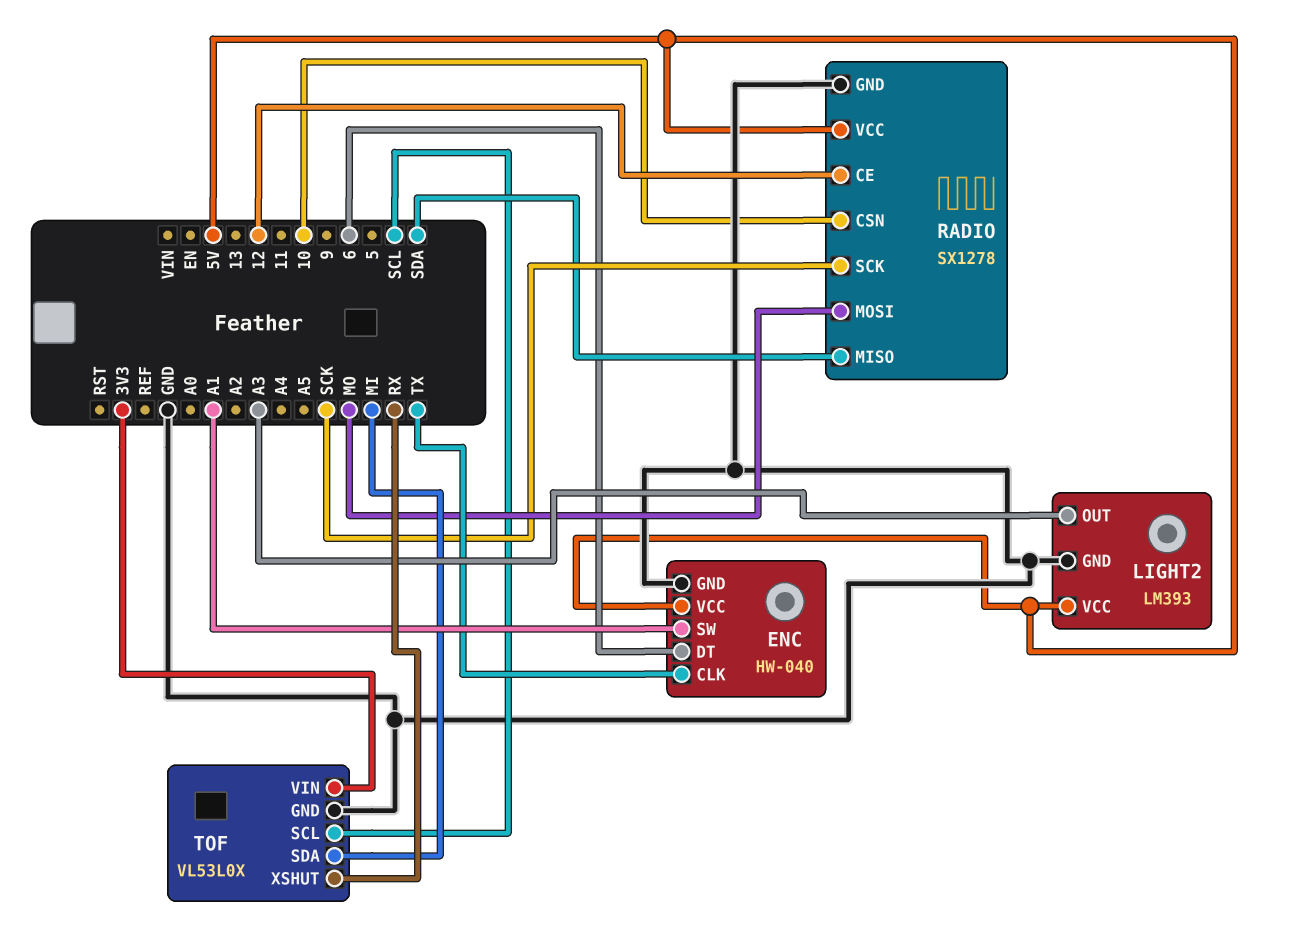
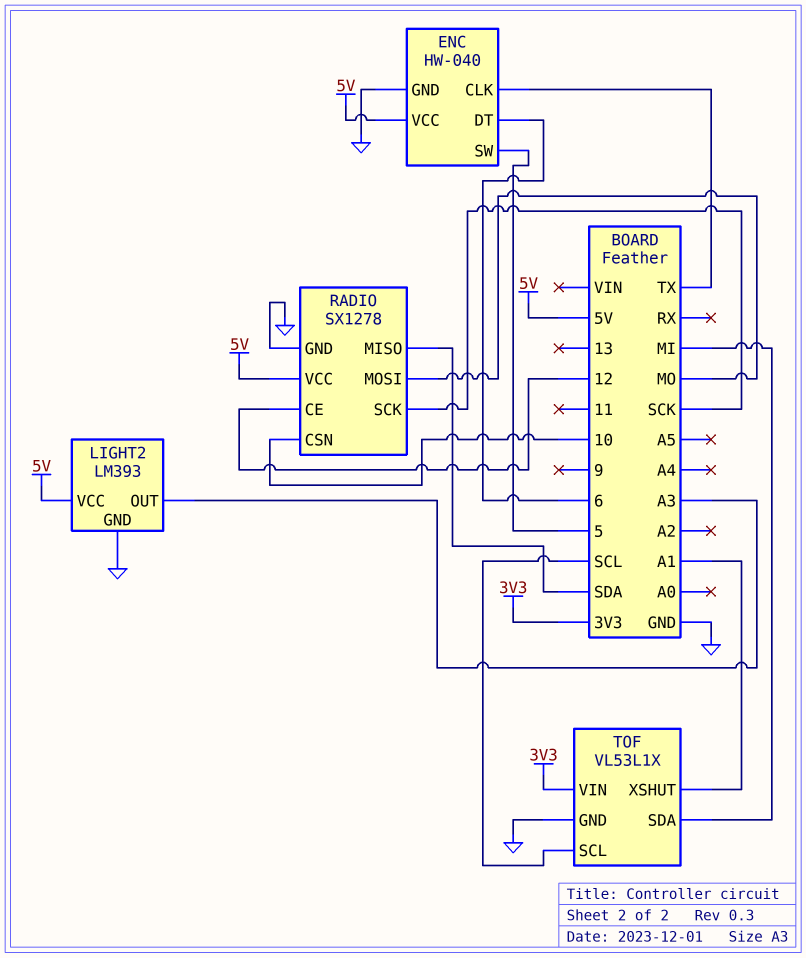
ENC pin SW: A1 -> 5
TOF: VL53L0X -> VL53L1X
TOF pin XSHUT: RX -> A1

